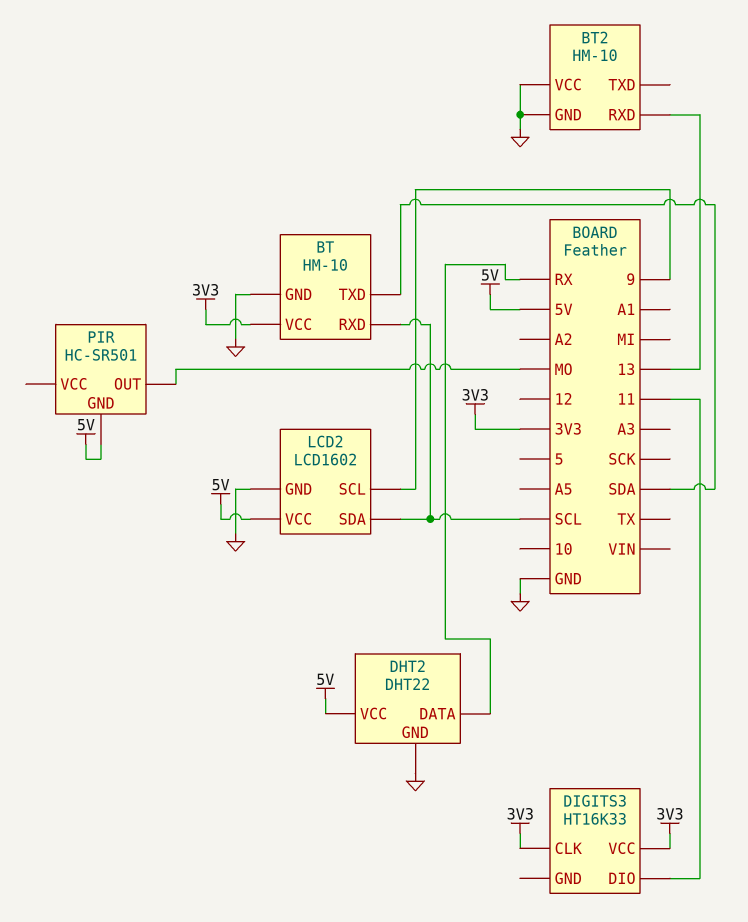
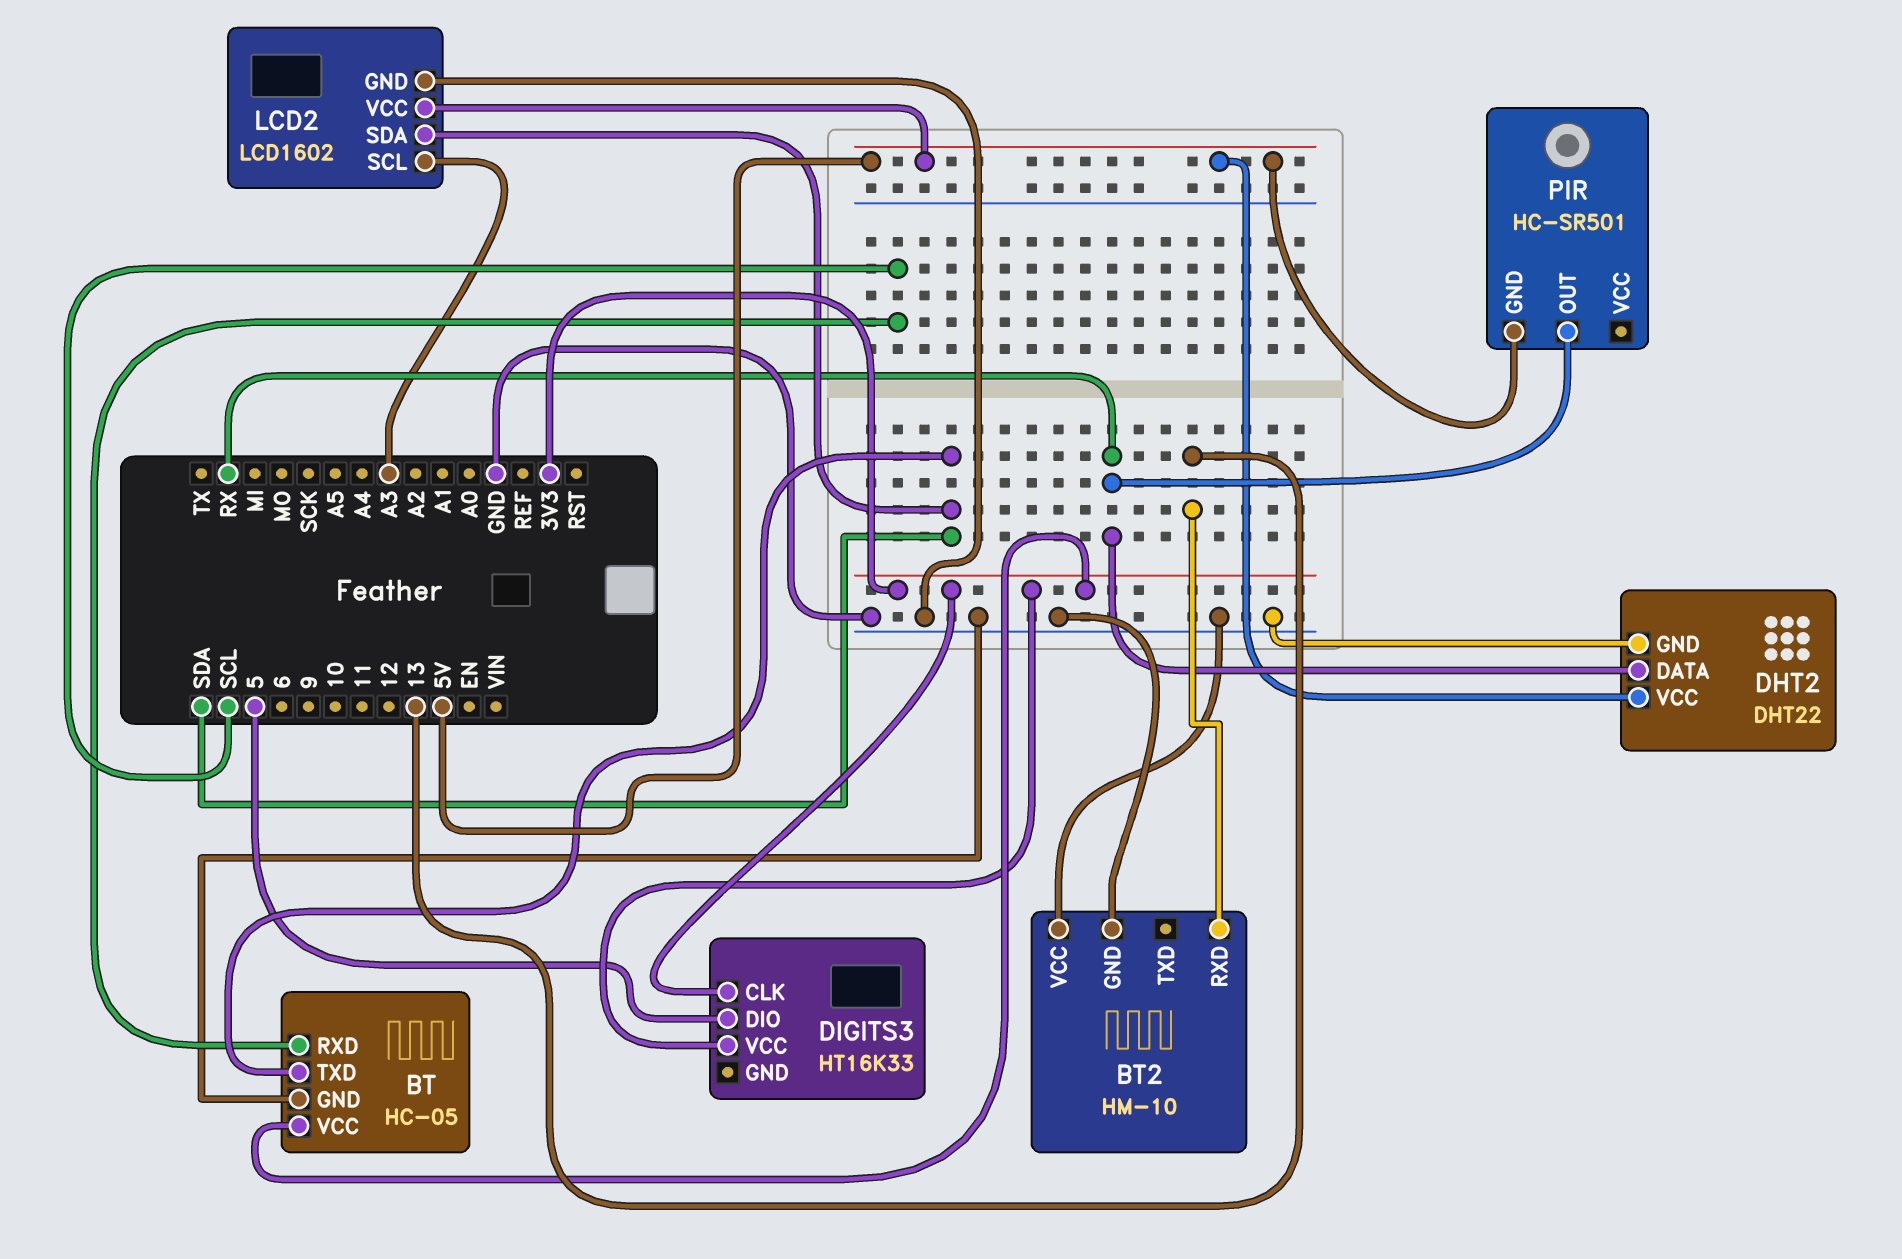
BT: HM-10 -> HC-05
DIGITS3 pin DIO: 11 -> 5
LCD2 pin SCL: 9 -> A3
LCD2 pin SDA: SCL -> SDA
PIR pin OUT: MO -> RX

